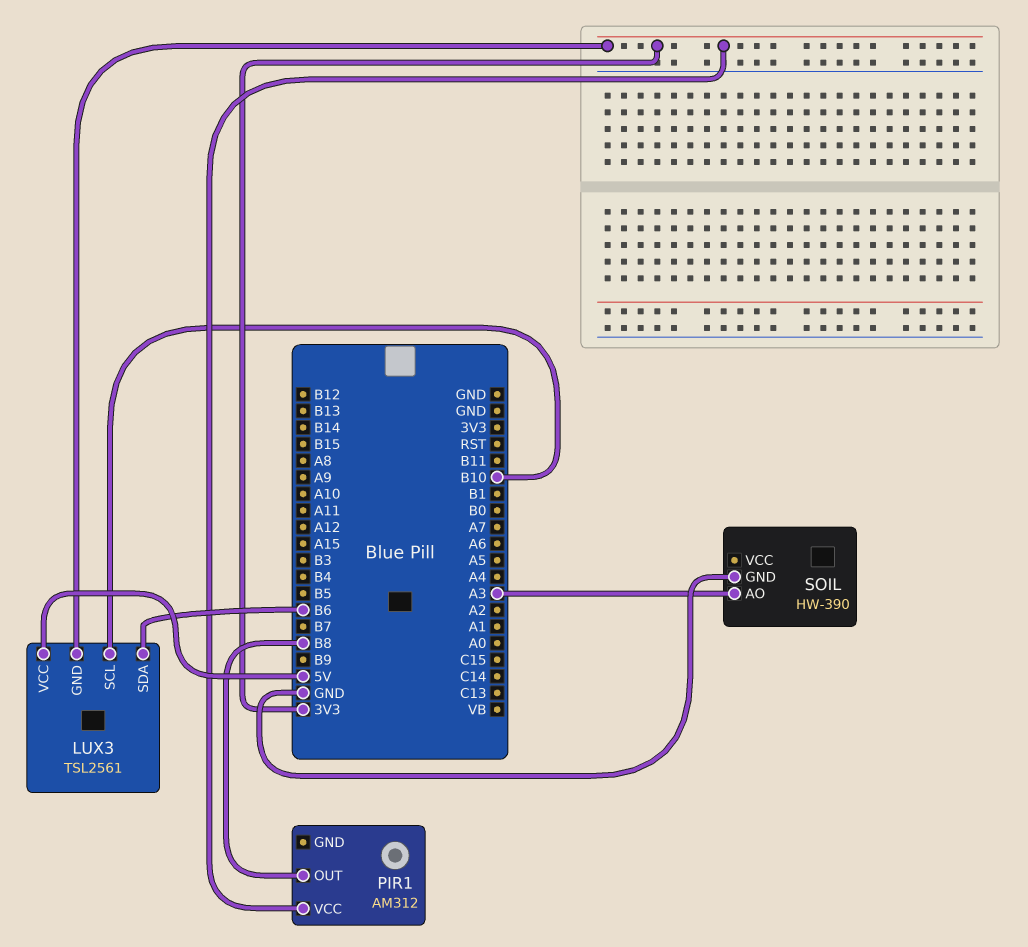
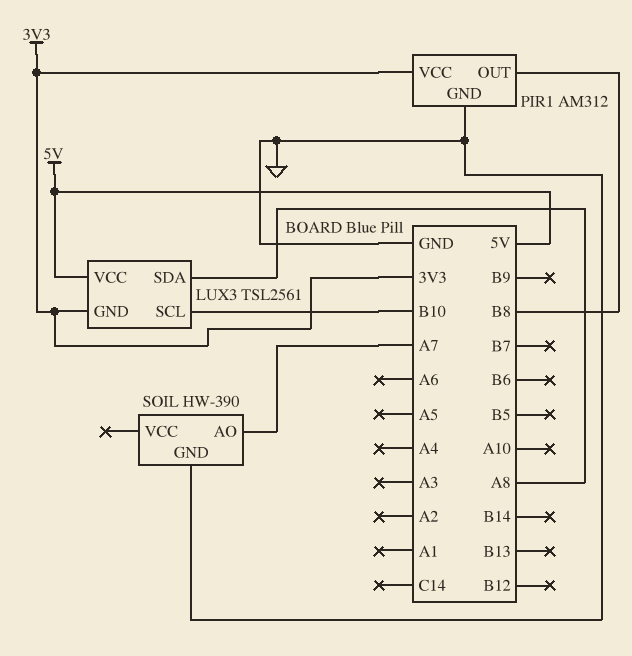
LUX3 pin SDA: B6 -> A8
PIR1 pin GND: none -> GND
SOIL pin AO: A3 -> A7

